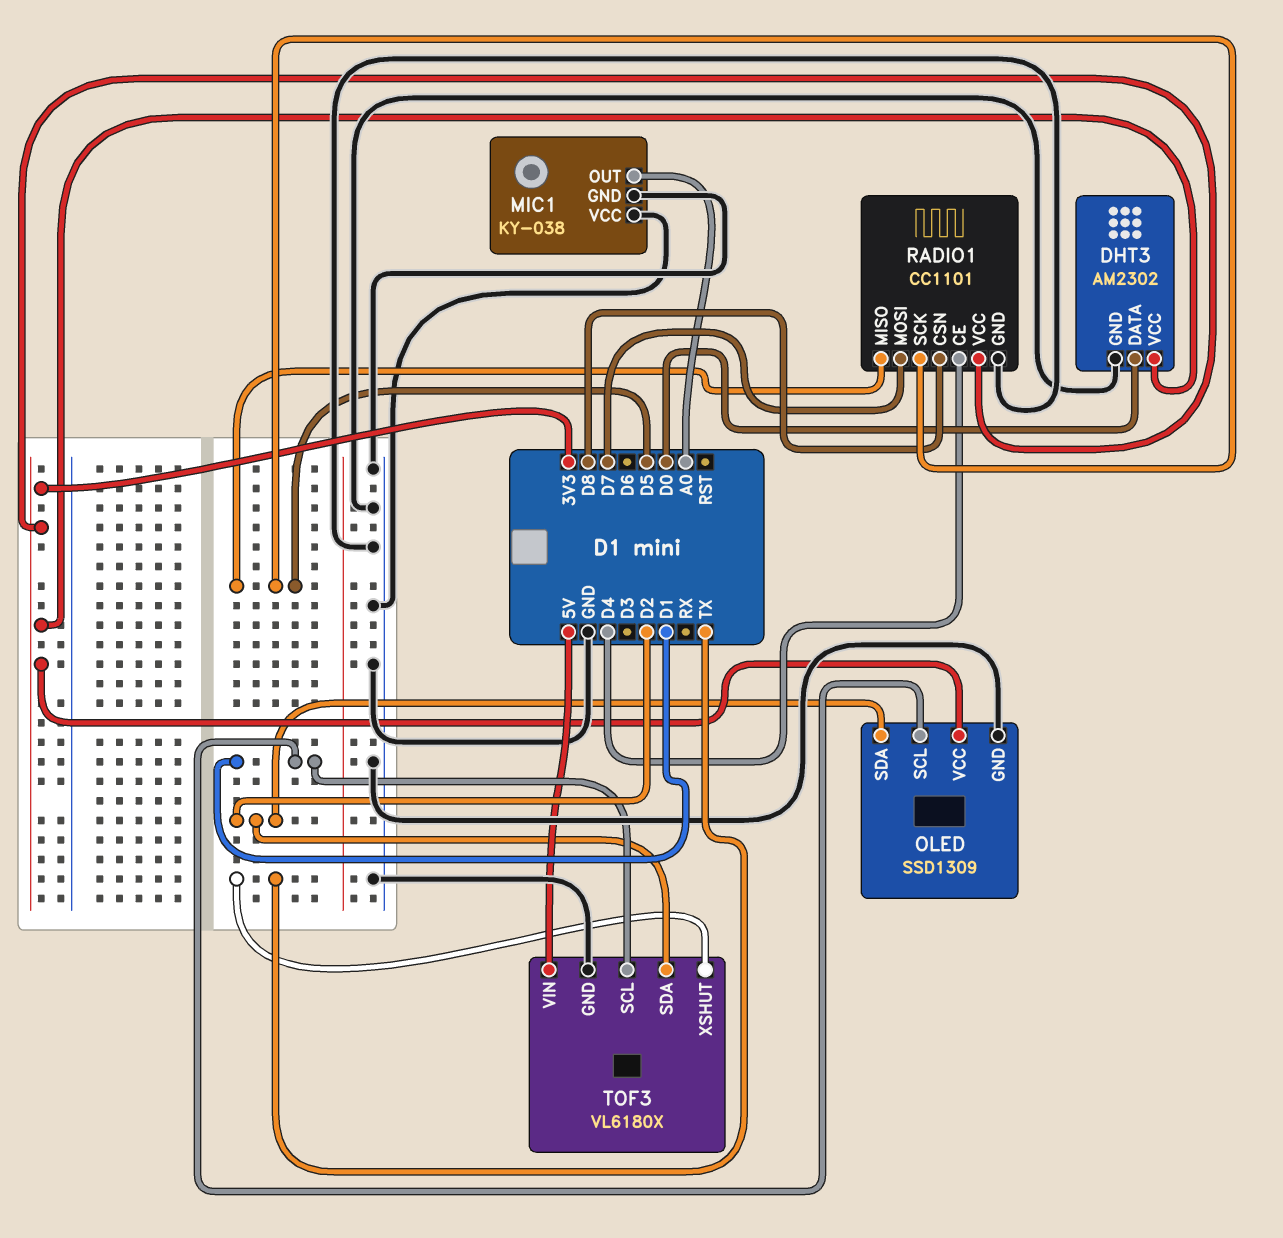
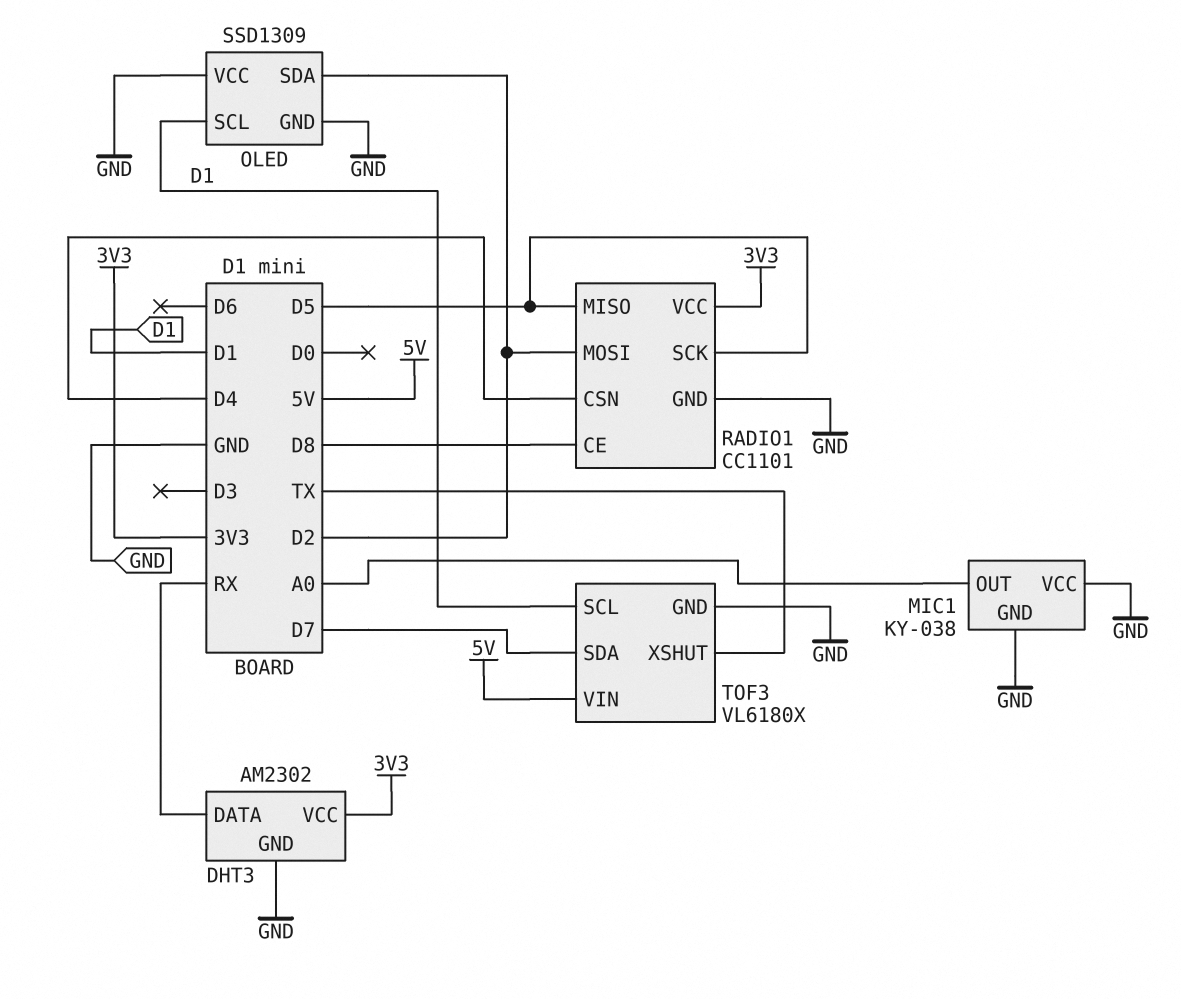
DHT3 pin DATA: D0 -> RX
OLED pin VCC: 3V3 -> GND
RADIO1 pin CE: D4 -> D8
RADIO1 pin CSN: D8 -> D4
RADIO1 pin MOSI: D7 -> D2
TOF3 pin SDA: D2 -> D7

